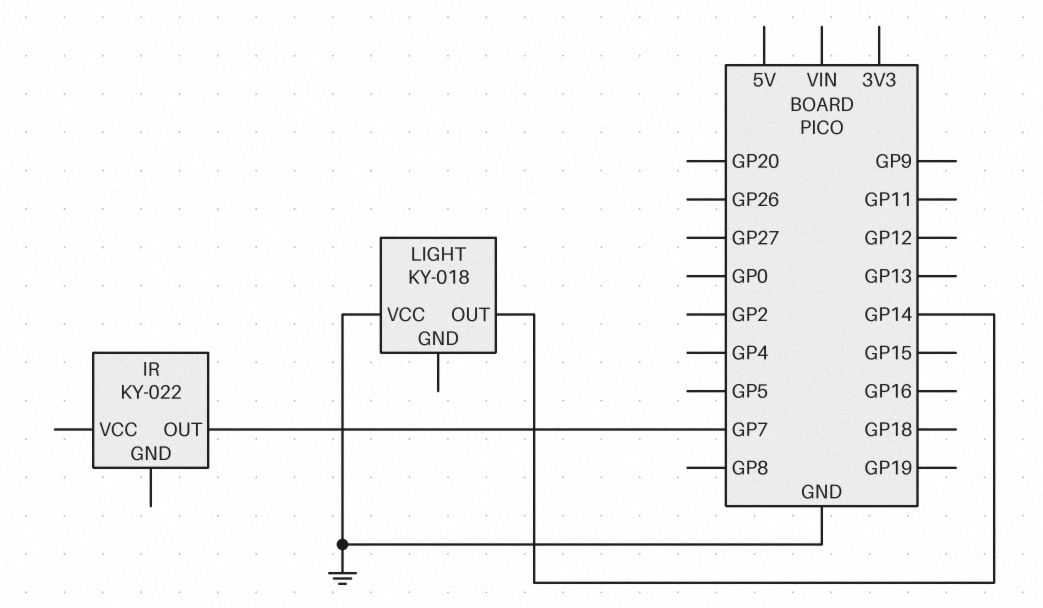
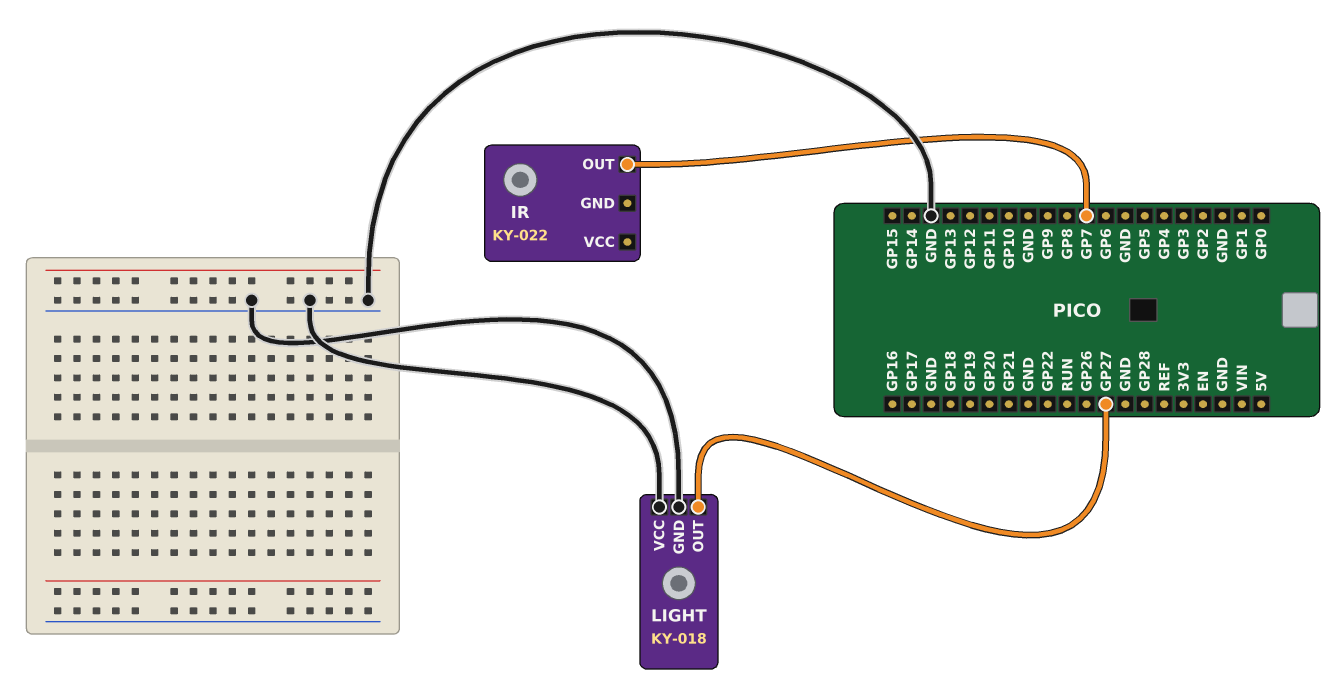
LIGHT pin GND: none -> GND
LIGHT pin OUT: GP14 -> GP27

